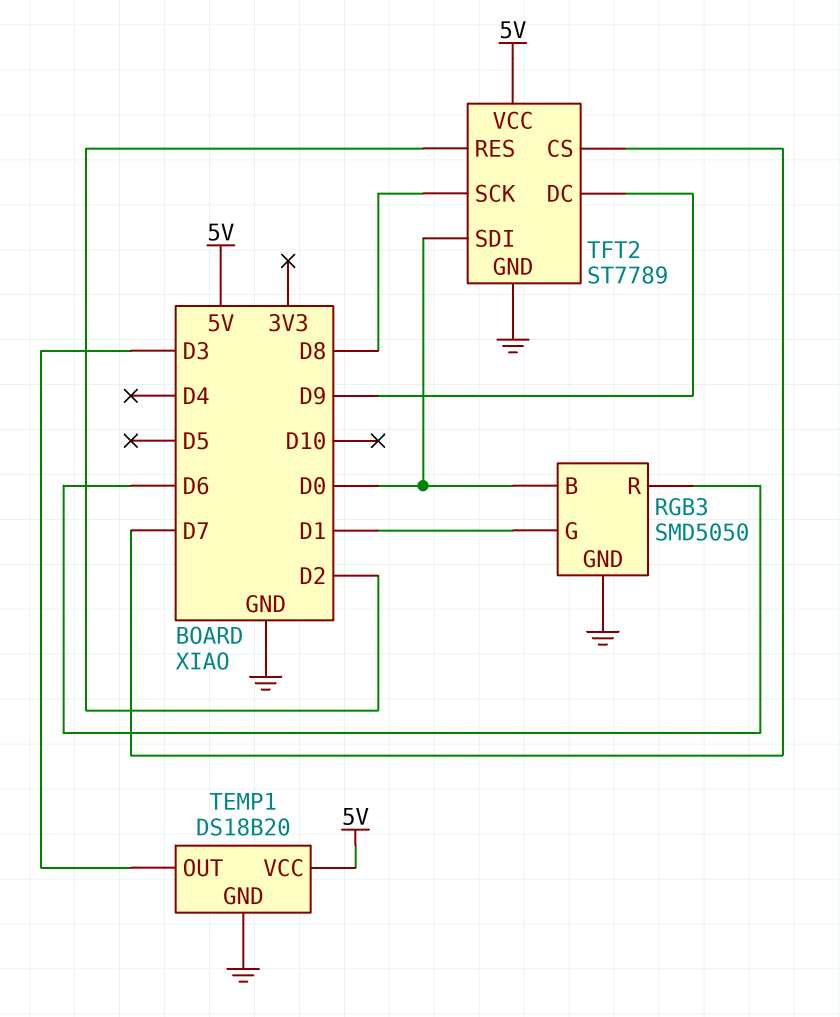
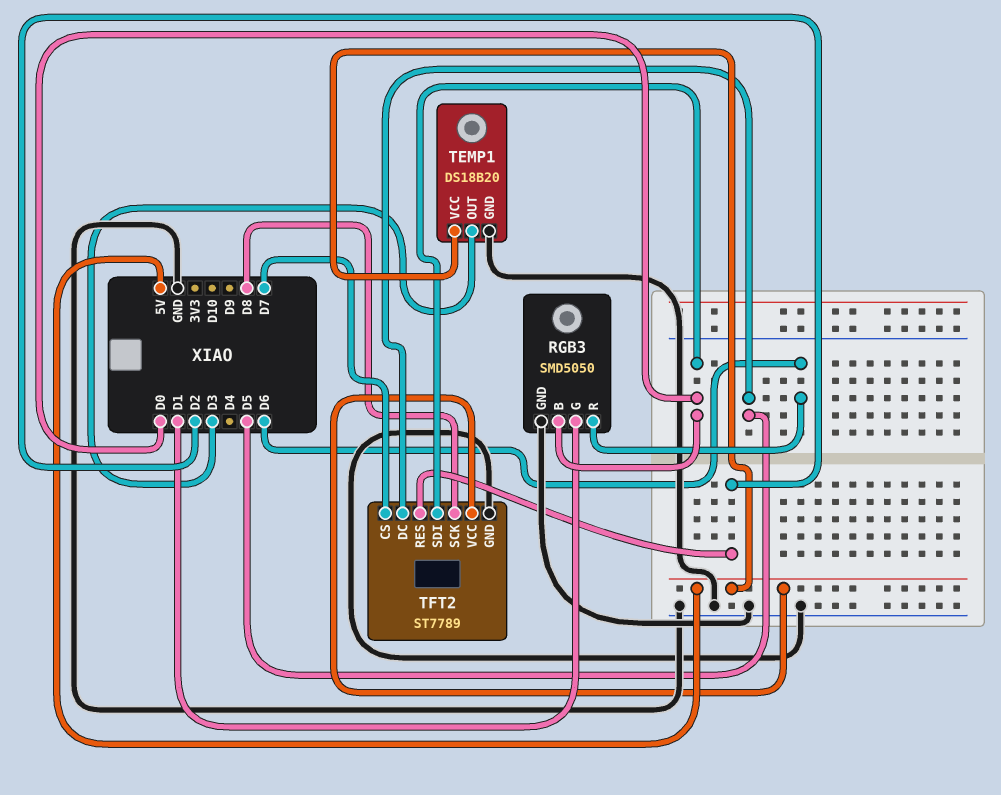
TFT2 pin DC: D9 -> D5

